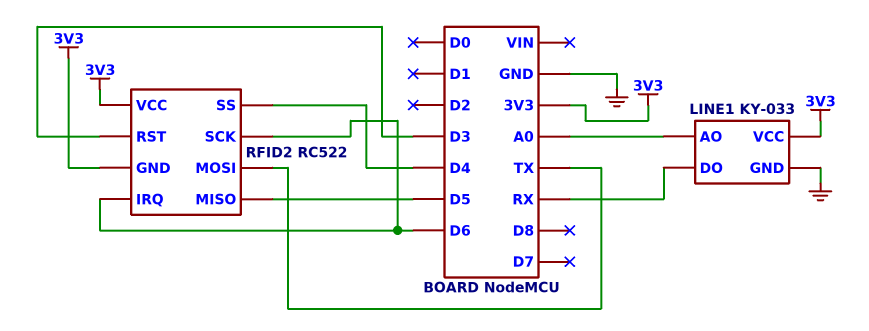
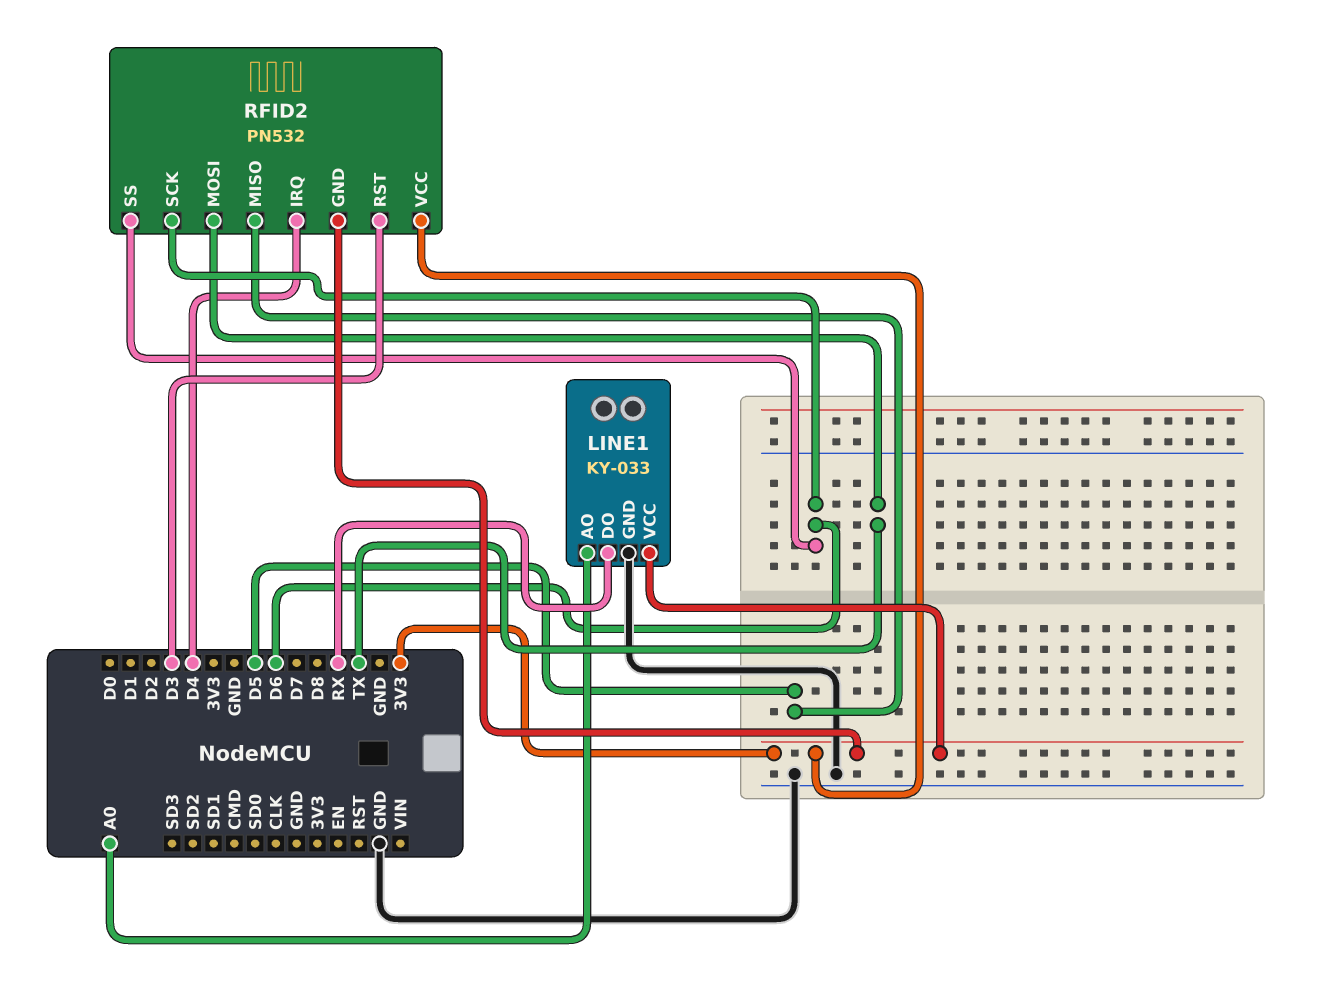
RFID2: RC522 -> PN532
RFID2 pin IRQ: D6 -> D4
RFID2 pin SS: D4 -> D6

